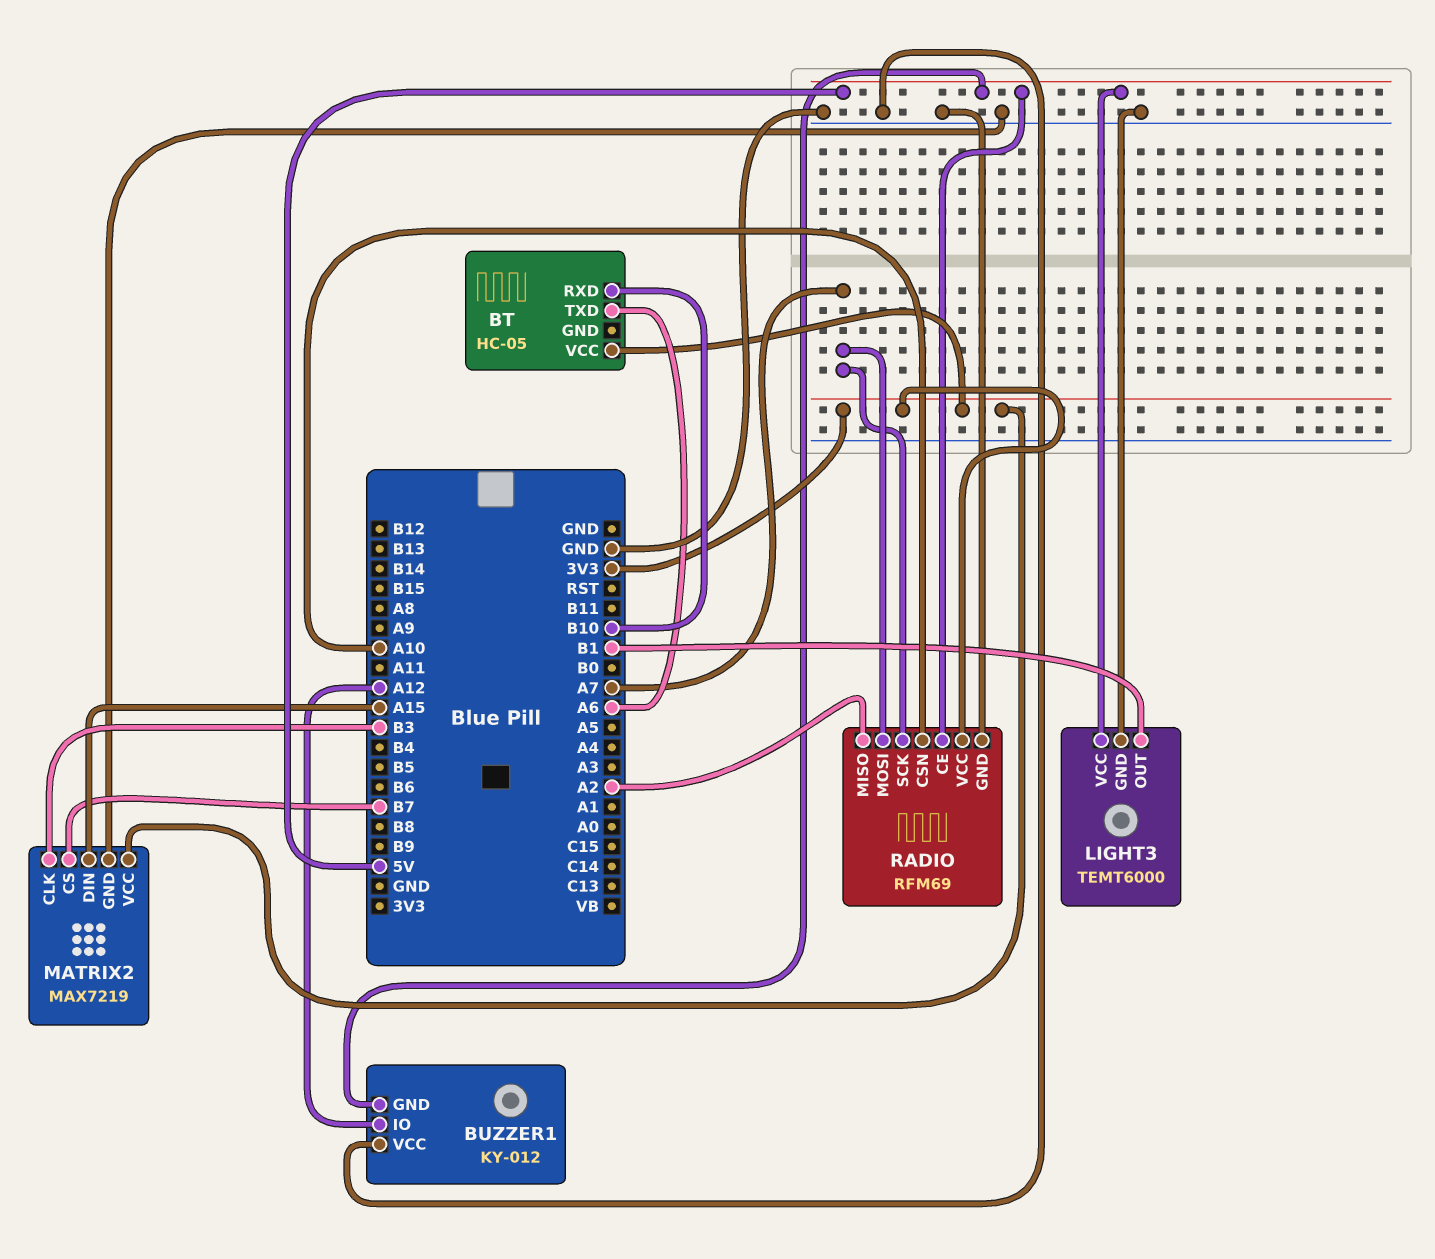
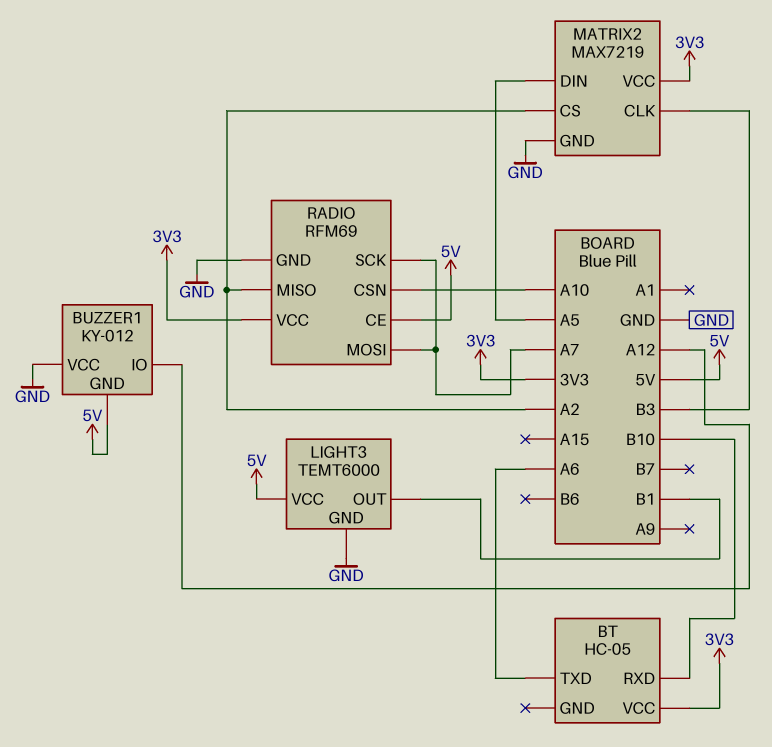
MATRIX2 pin CS: B7 -> A2
MATRIX2 pin DIN: A15 -> A5

